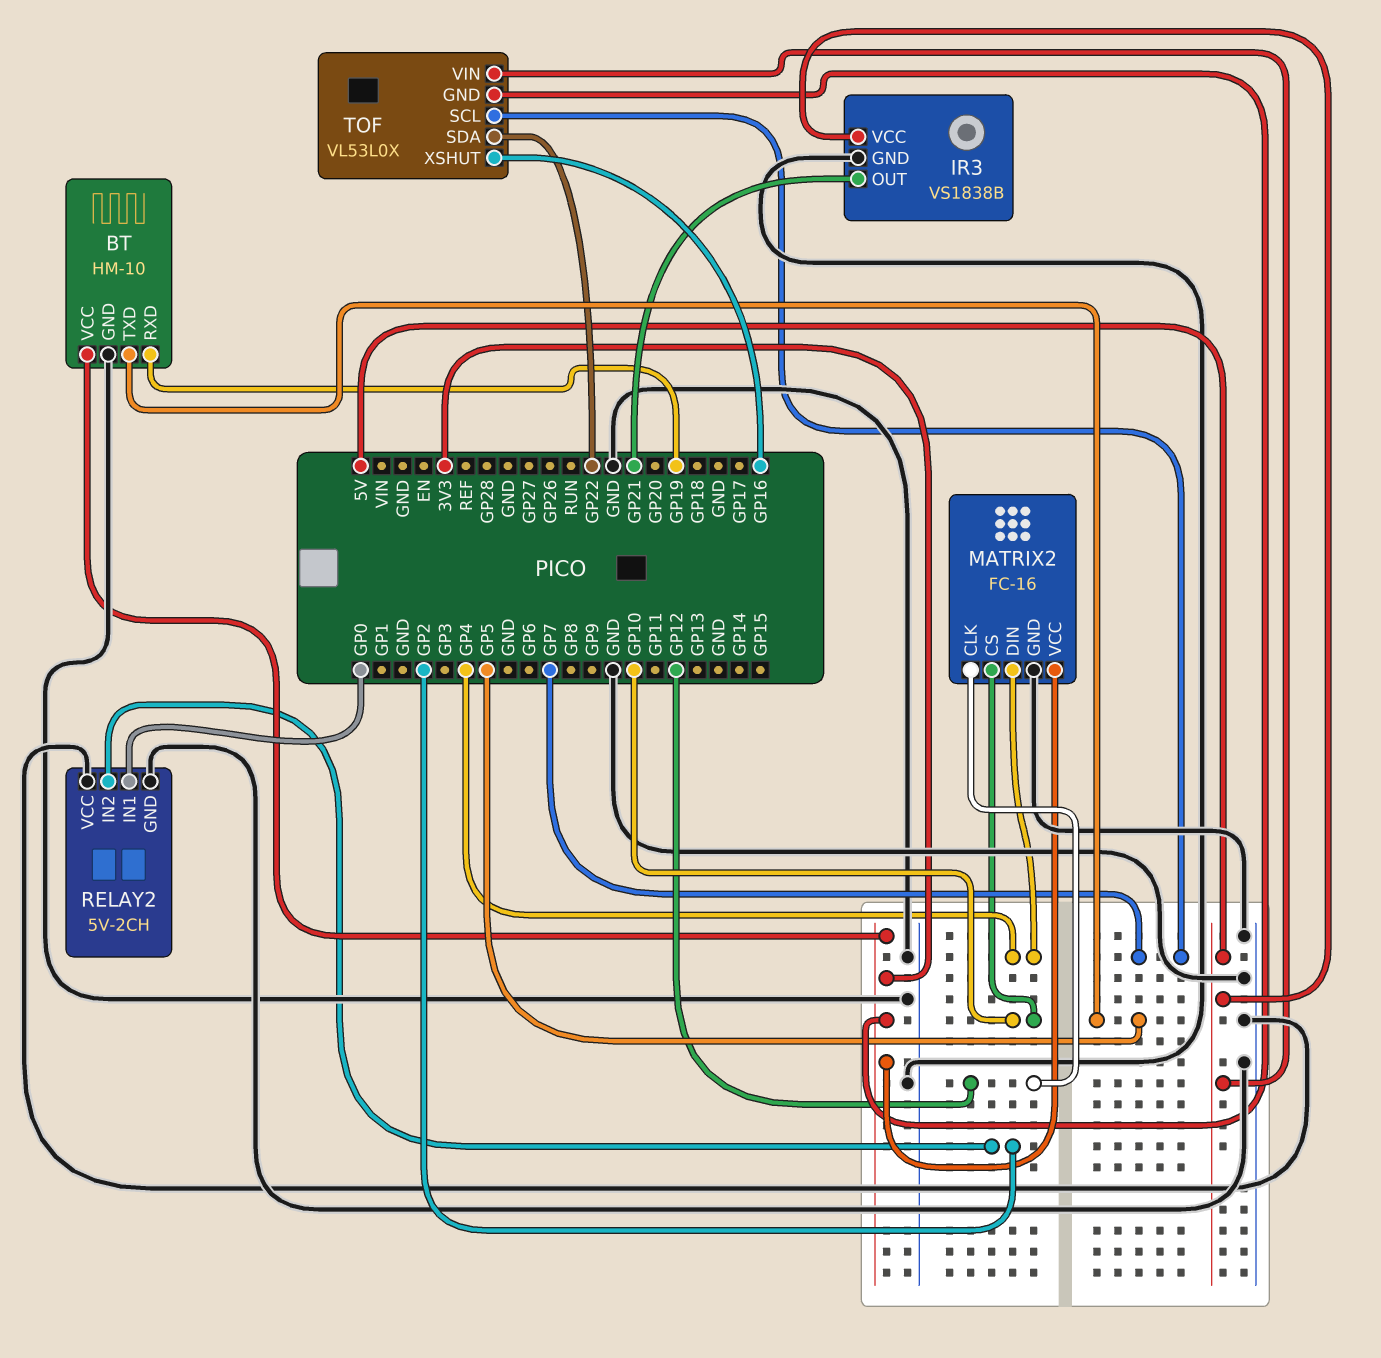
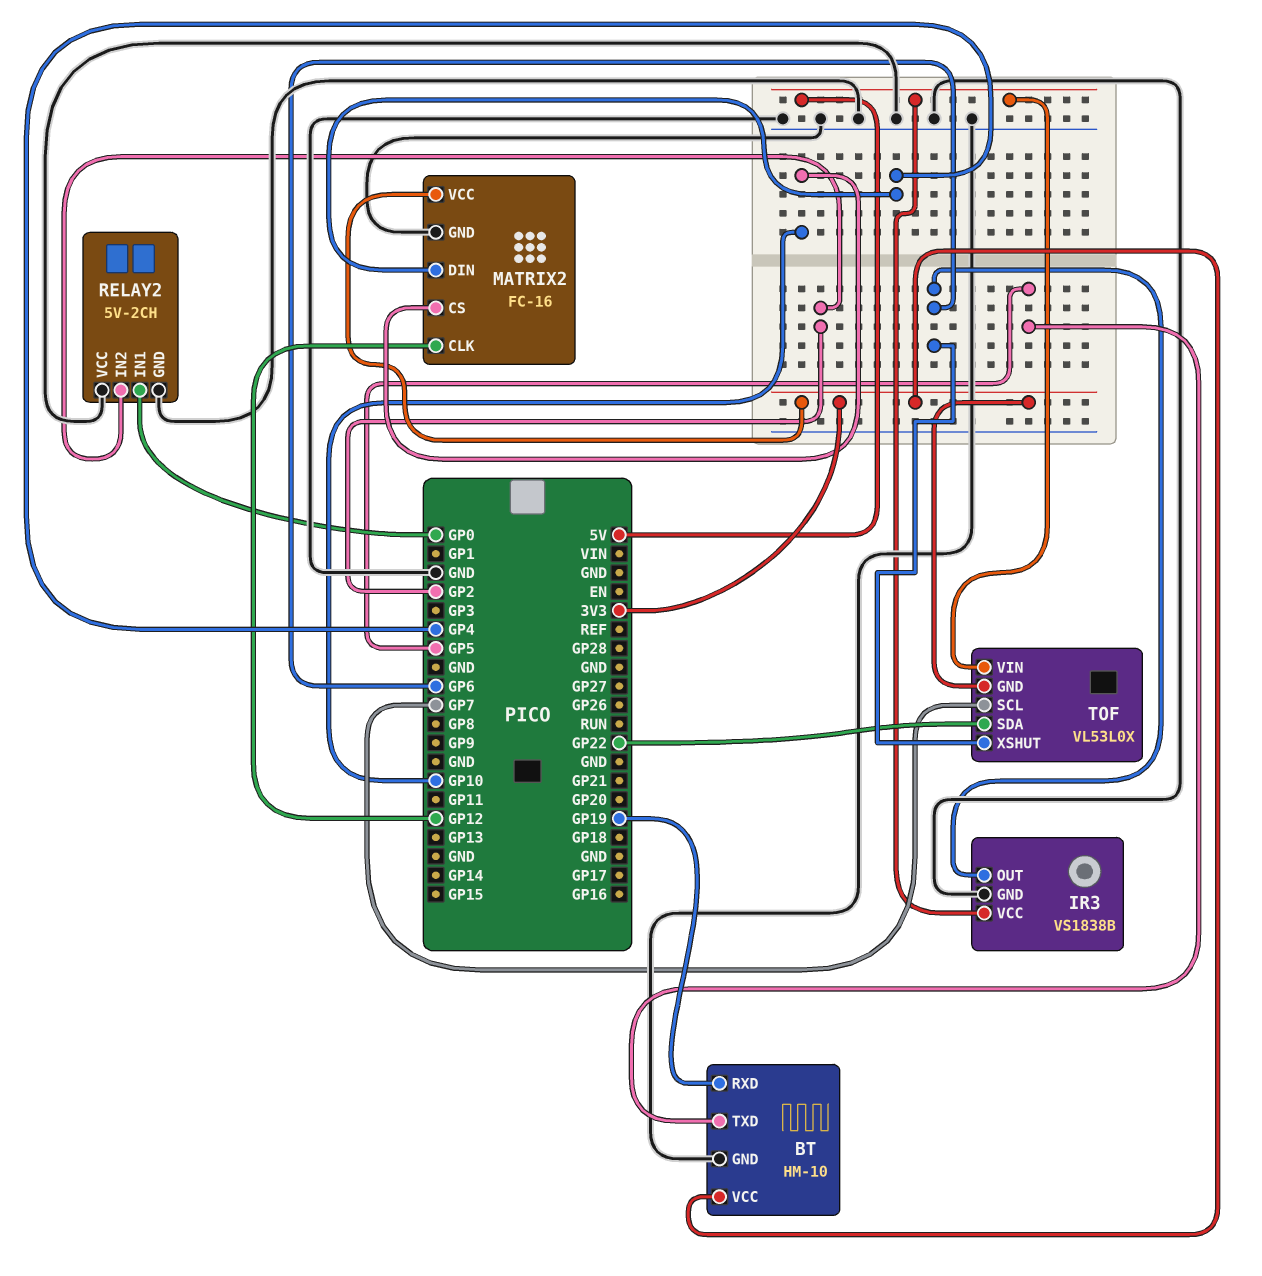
IR3 pin OUT: GP21 -> GP6
TOF pin XSHUT: GP16 -> GP6

